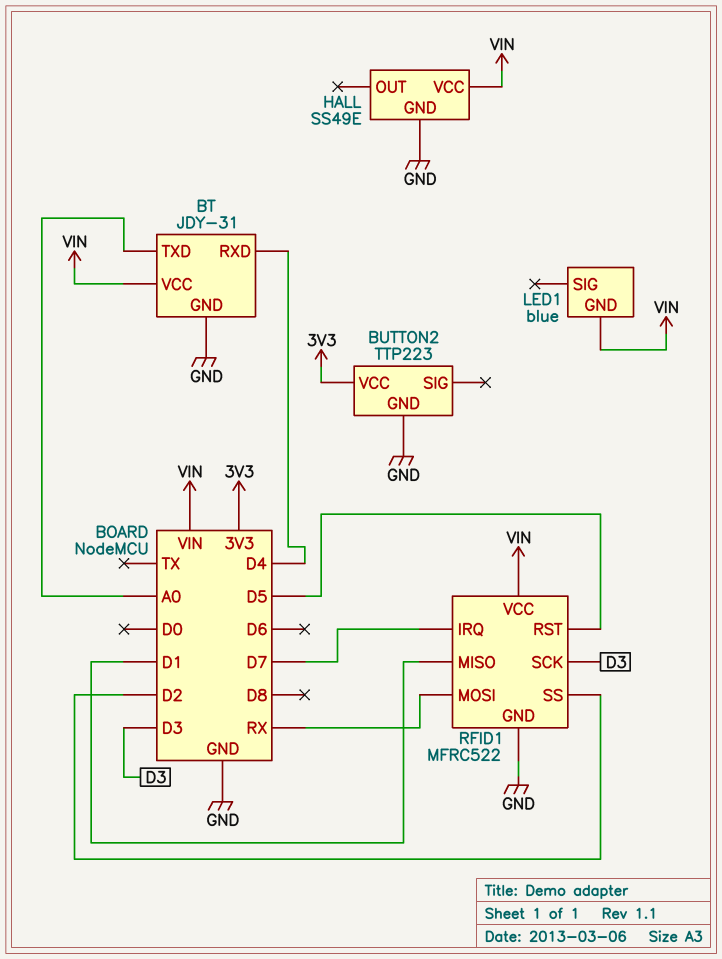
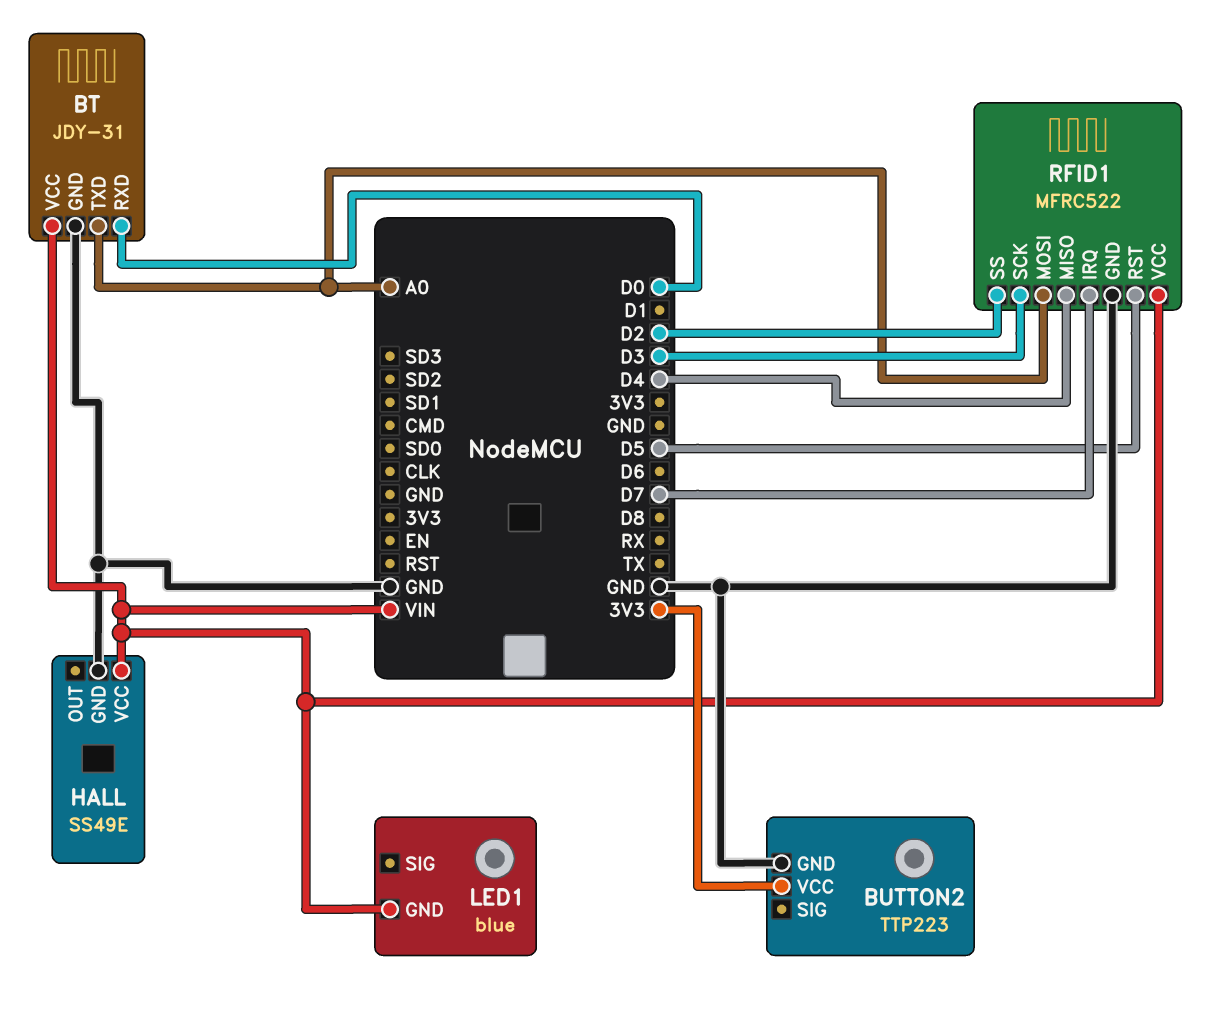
BT pin RXD: D4 -> D0
RFID1 pin MISO: D1 -> D4
RFID1 pin MOSI: RX -> A0

